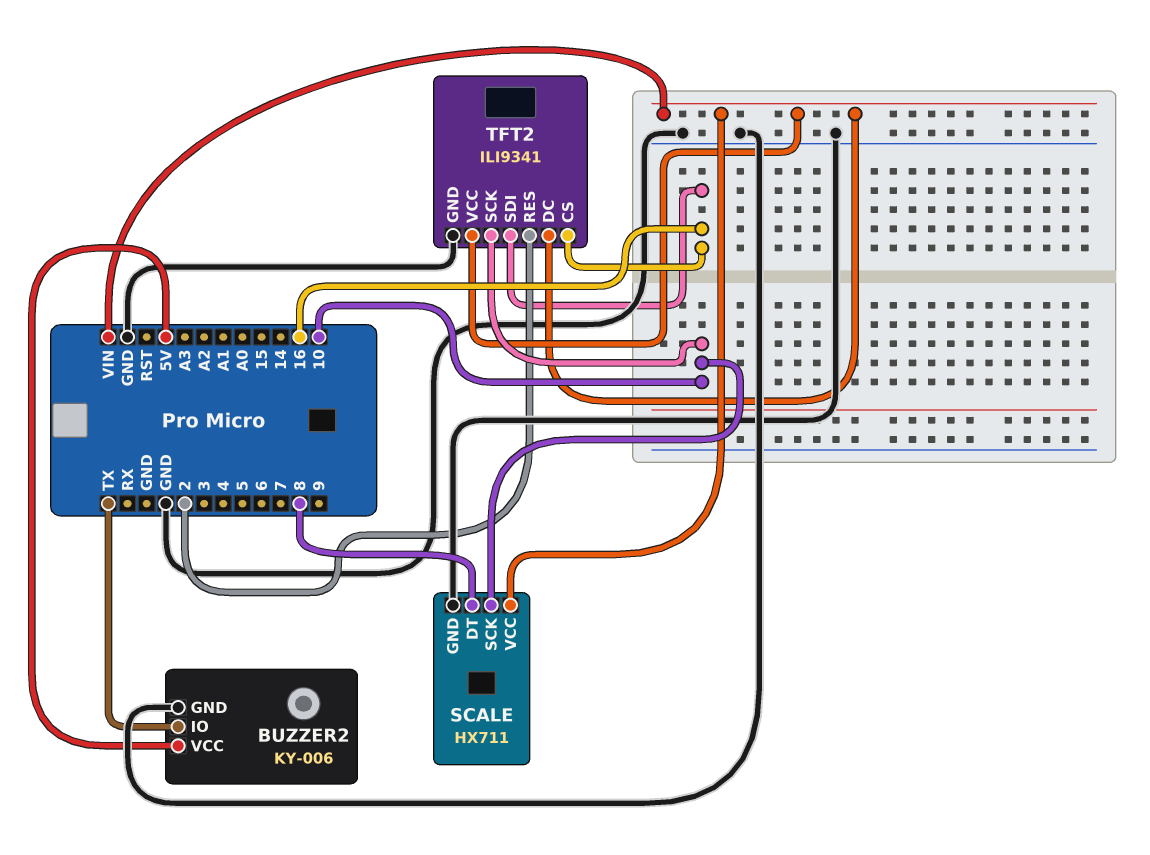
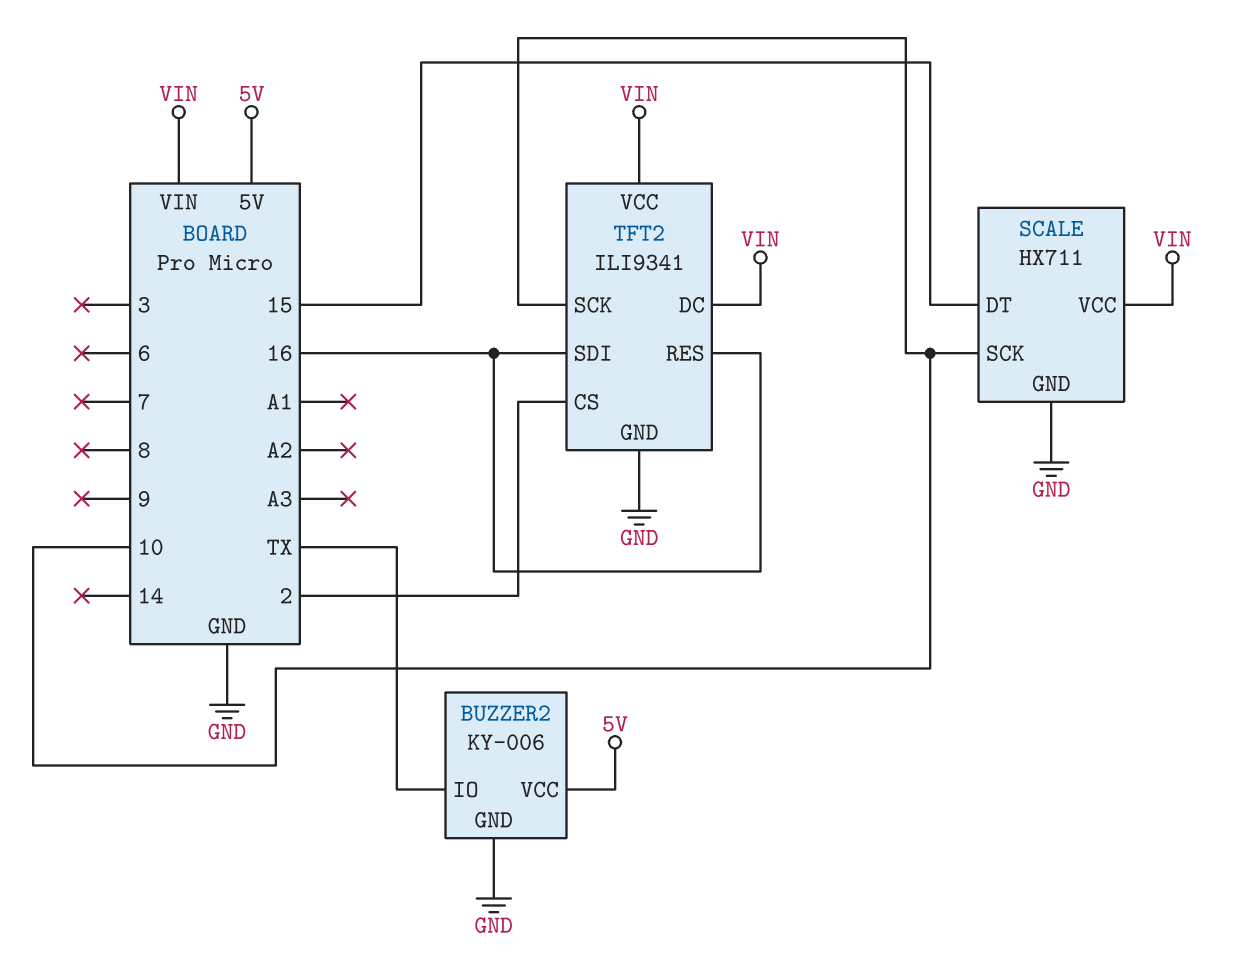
SCALE pin DT: 8 -> 15
TFT2 pin CS: 16 -> 2
TFT2 pin RES: 2 -> 16

